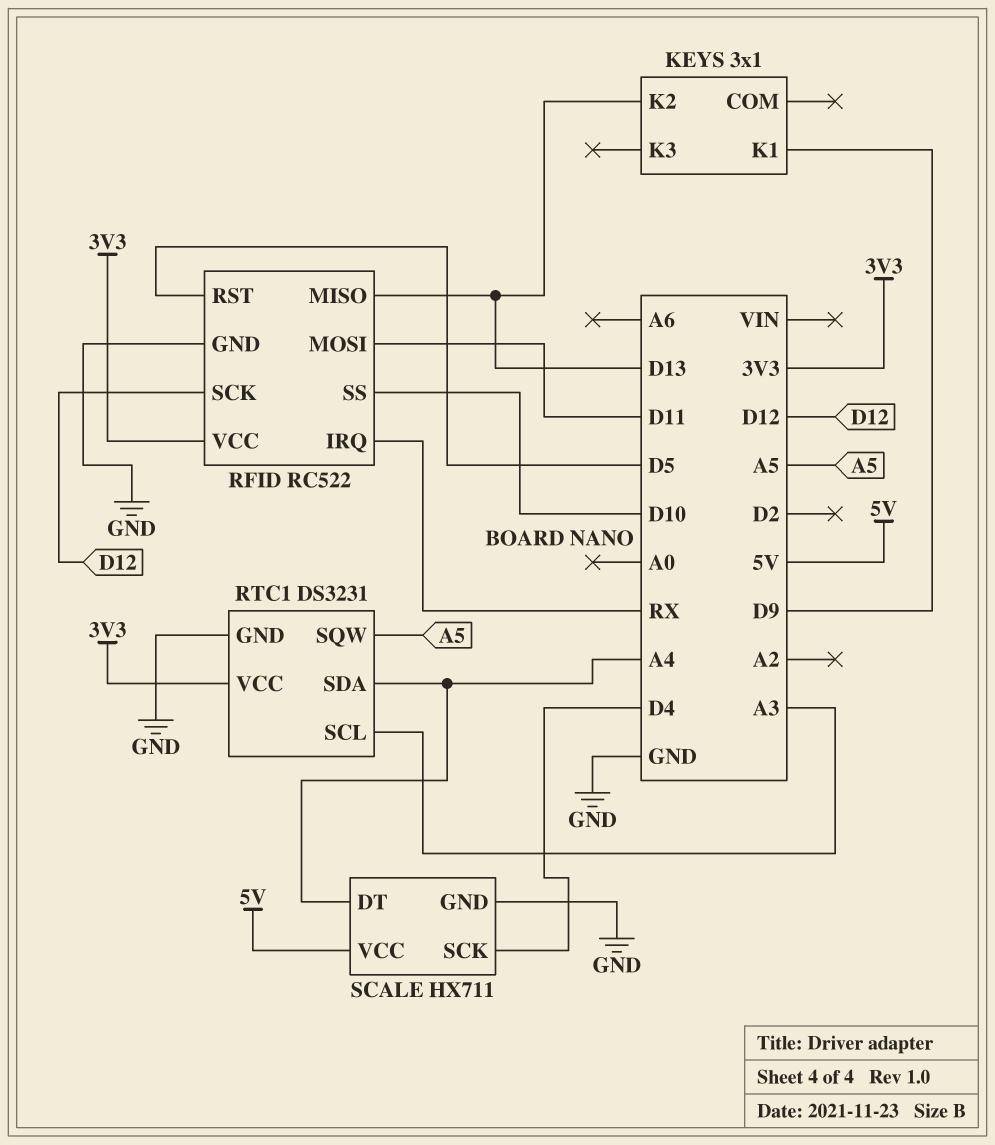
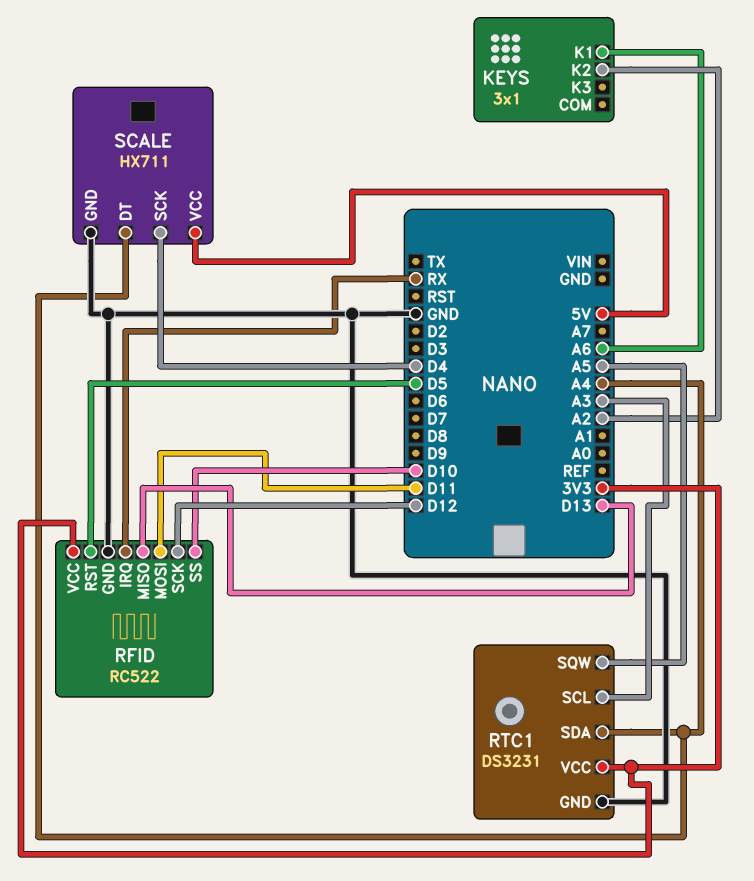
KEYS pin K1: D9 -> A6
KEYS pin K2: D13 -> A2

